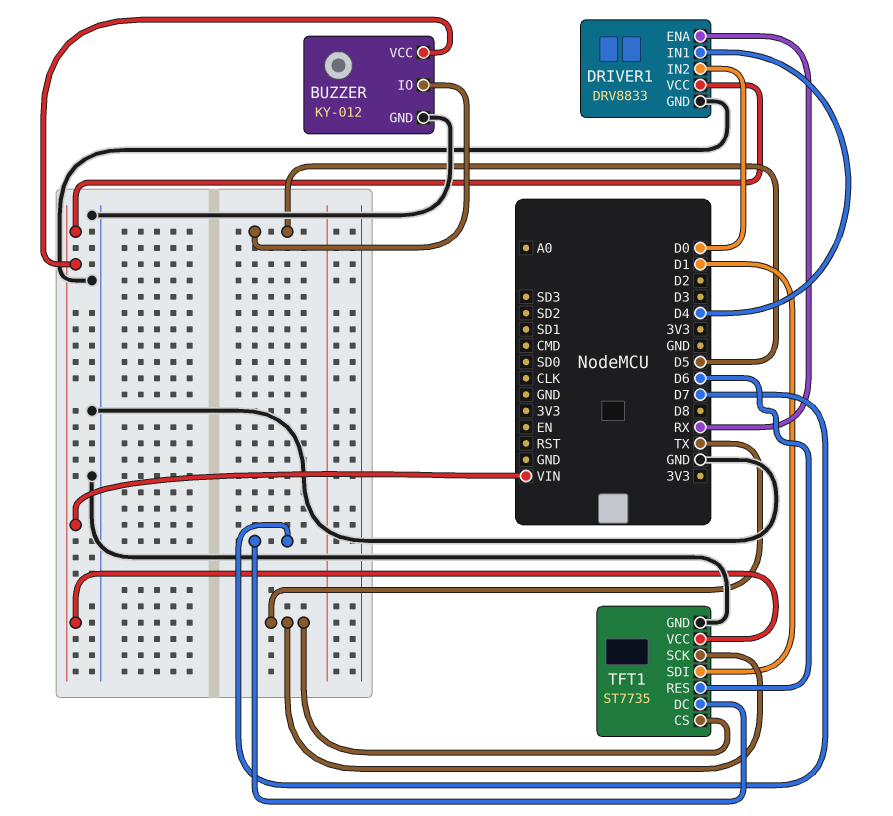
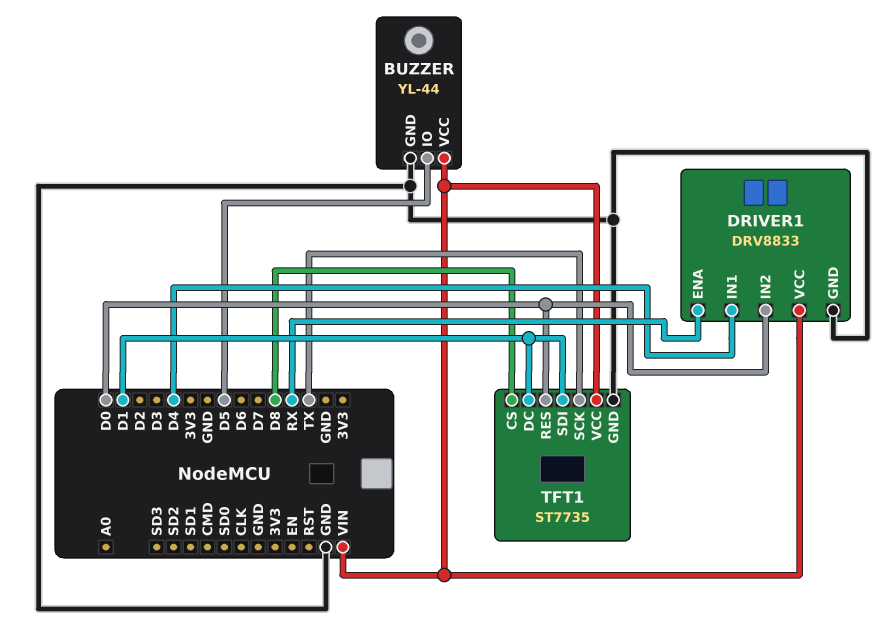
BUZZER: KY-012 -> YL-44
TFT1 pin CS: TX -> D8
TFT1 pin DC: D7 -> D1
TFT1 pin RES: D6 -> D0

